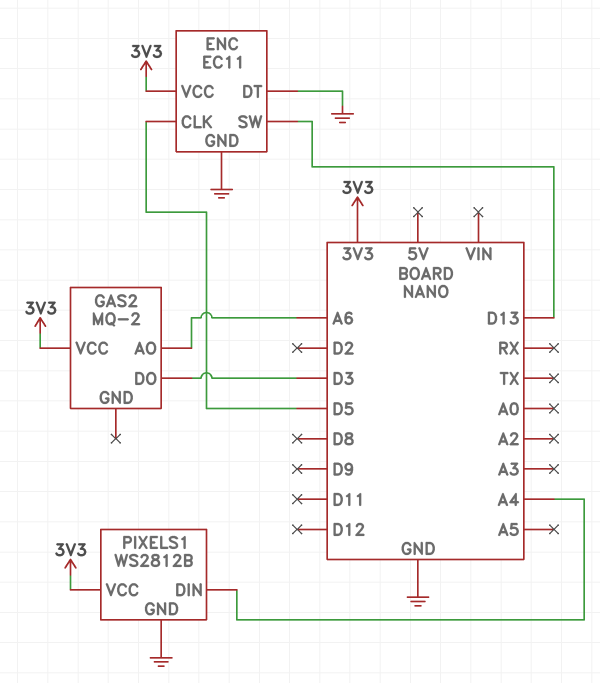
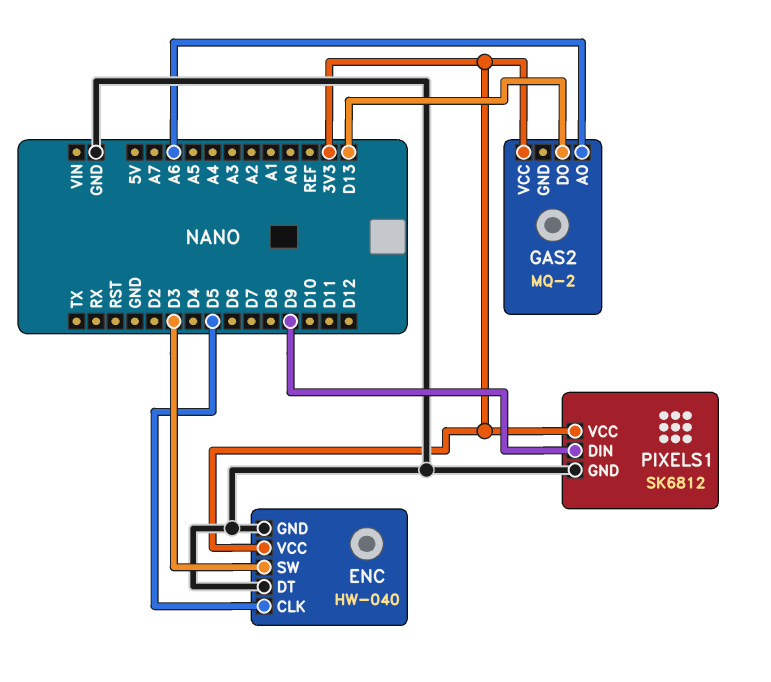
ENC: EC11 -> HW-040
ENC pin SW: D13 -> D3
GAS2 pin DO: D3 -> D13
PIXELS1: WS2812B -> SK6812
PIXELS1 pin DIN: A4 -> D9

